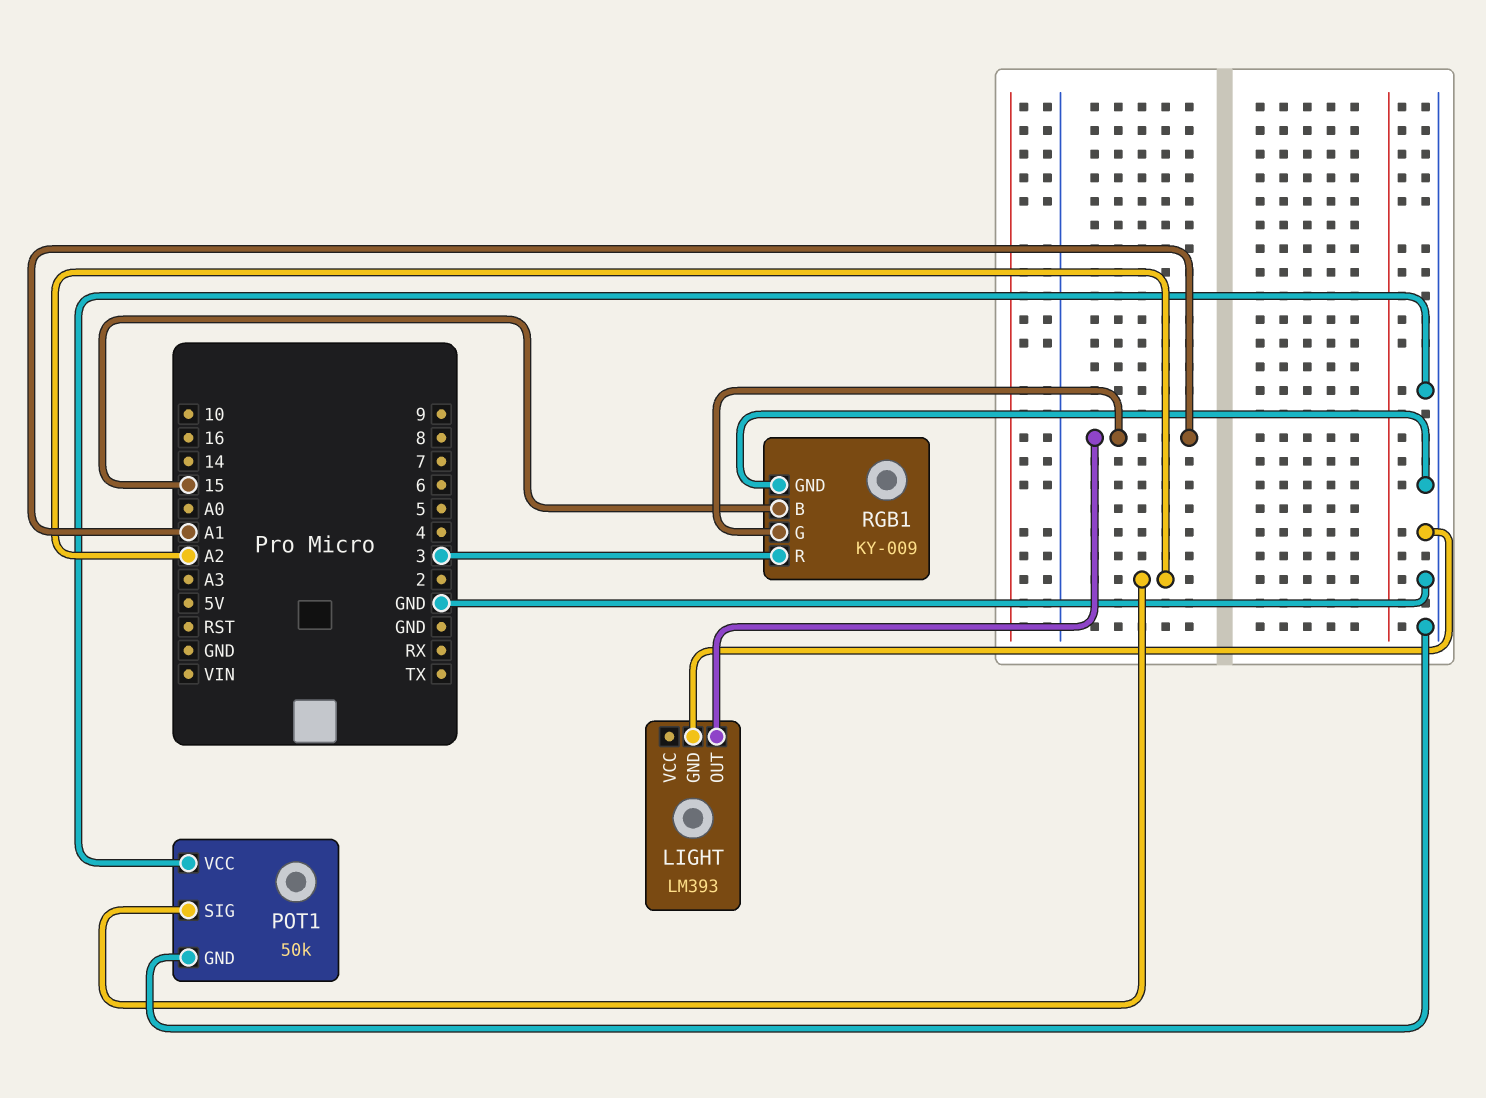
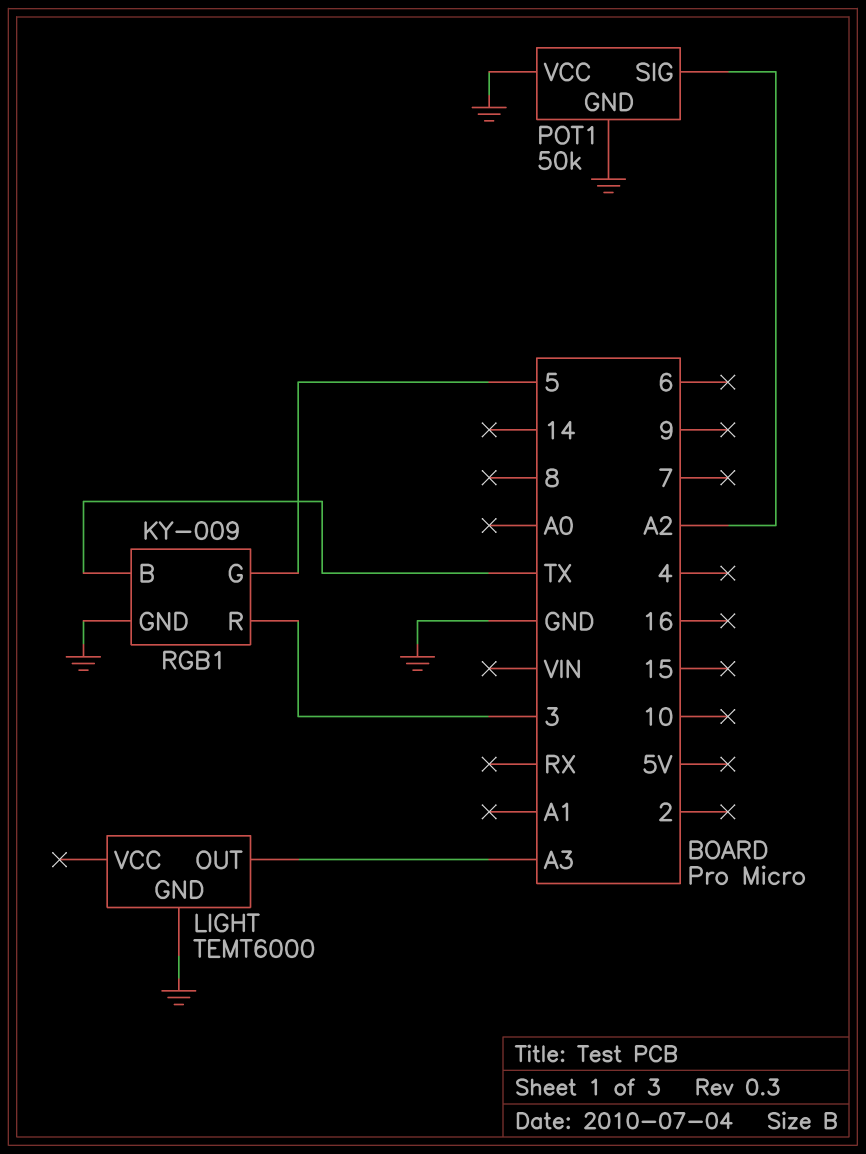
LIGHT: LM393 -> TEMT6000
LIGHT pin OUT: A1 -> A3
RGB1 pin B: 15 -> TX
RGB1 pin G: A1 -> 5

